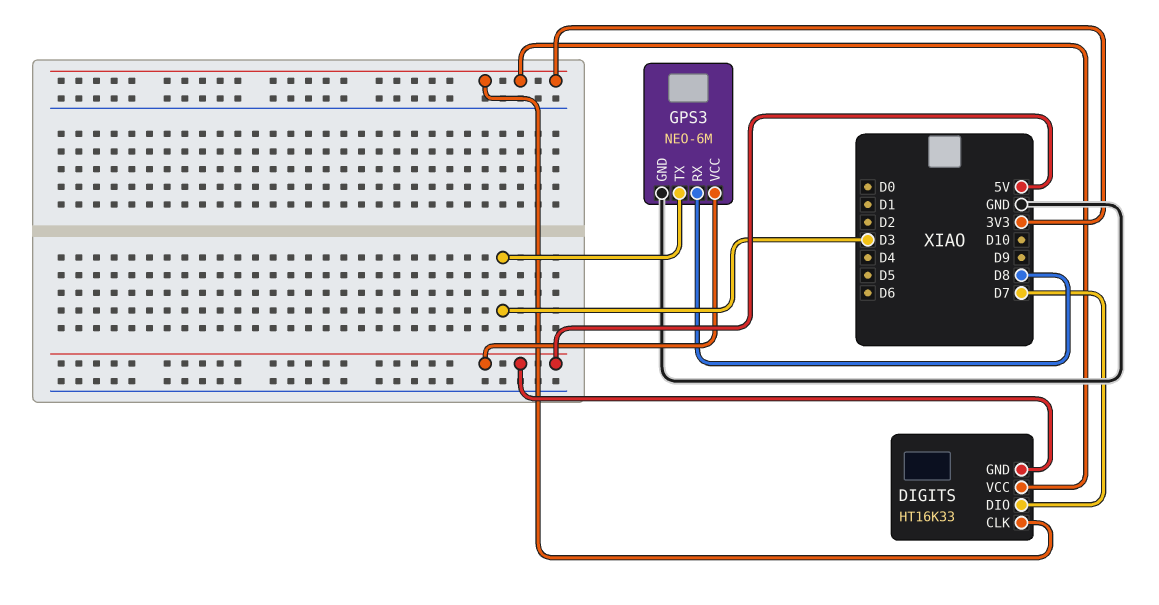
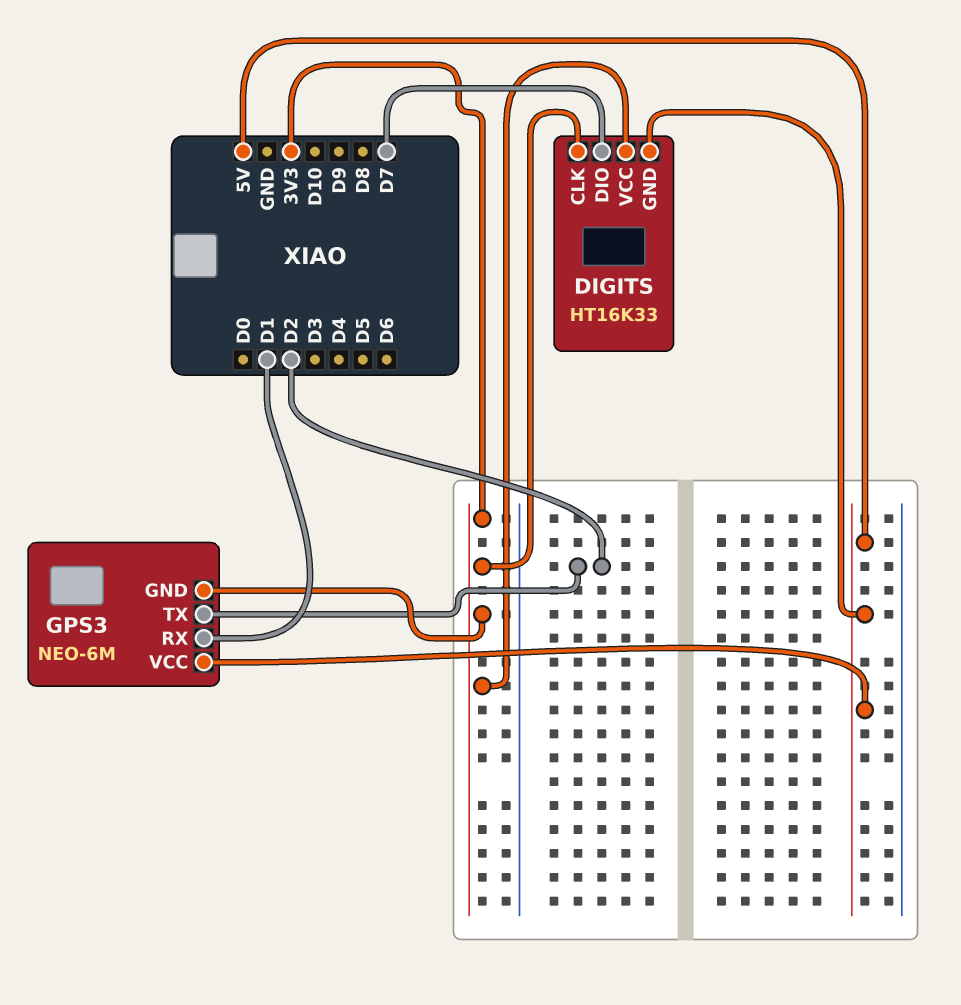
GPS3 pin GND: GND -> 3V3
GPS3 pin RX: D8 -> D1
GPS3 pin TX: D3 -> D2

